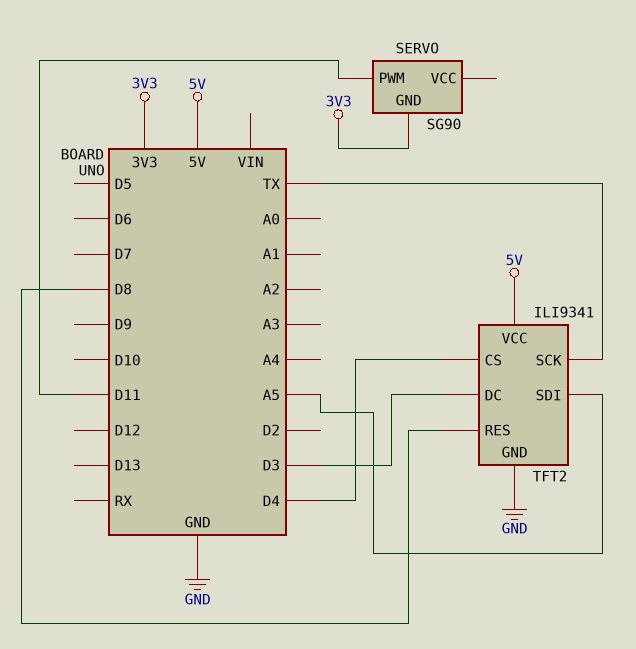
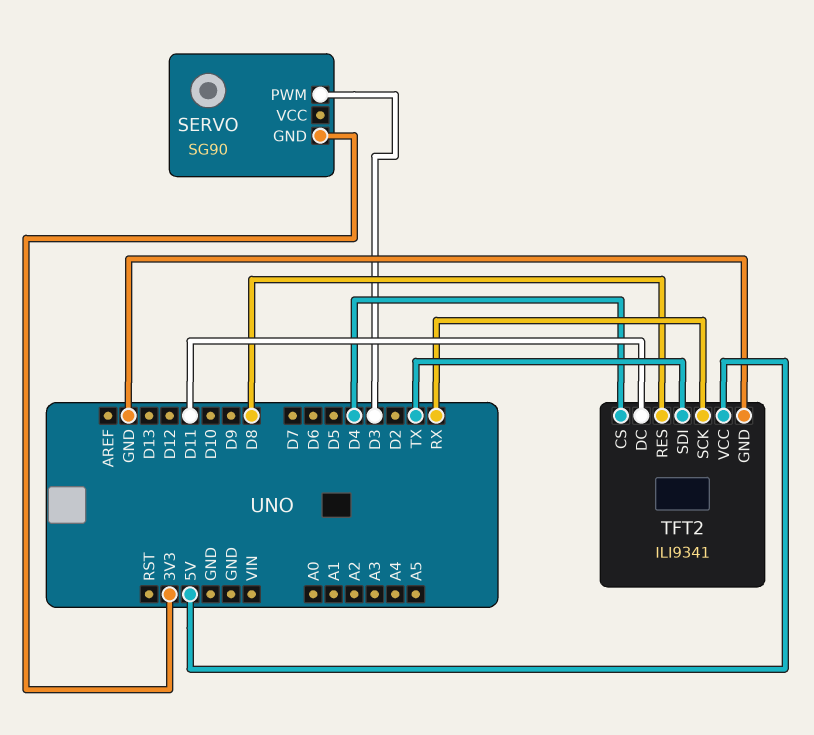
SERVO pin PWM: D11 -> D3
TFT2 pin DC: D3 -> D11
TFT2 pin SCK: TX -> RX
TFT2 pin SDI: A5 -> TX

